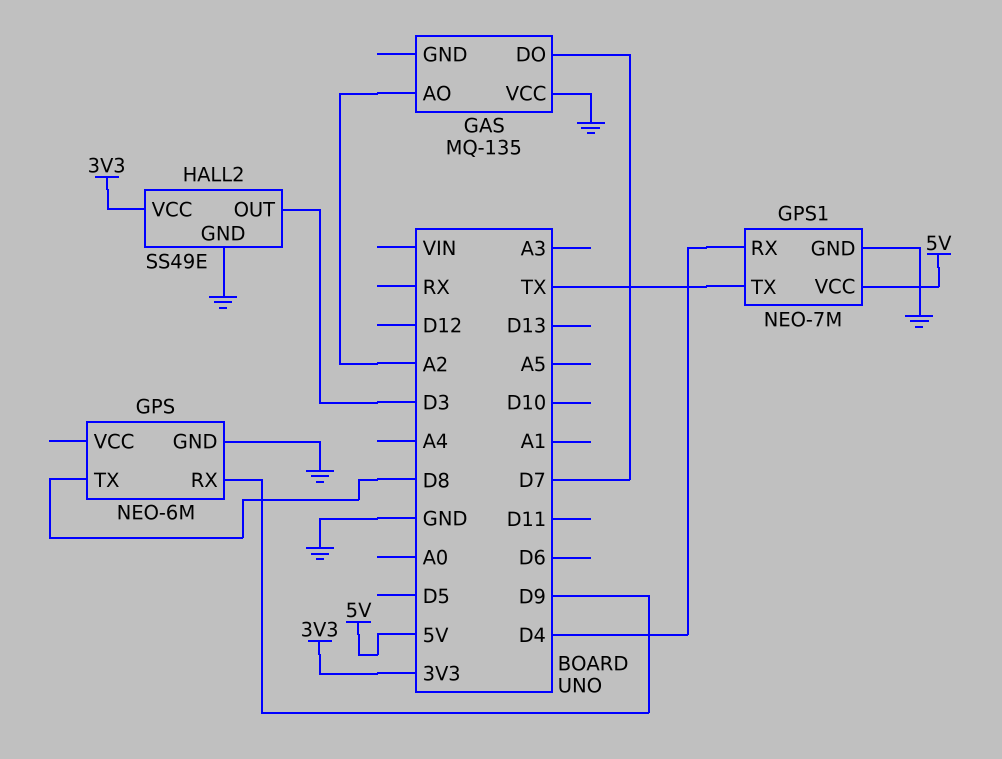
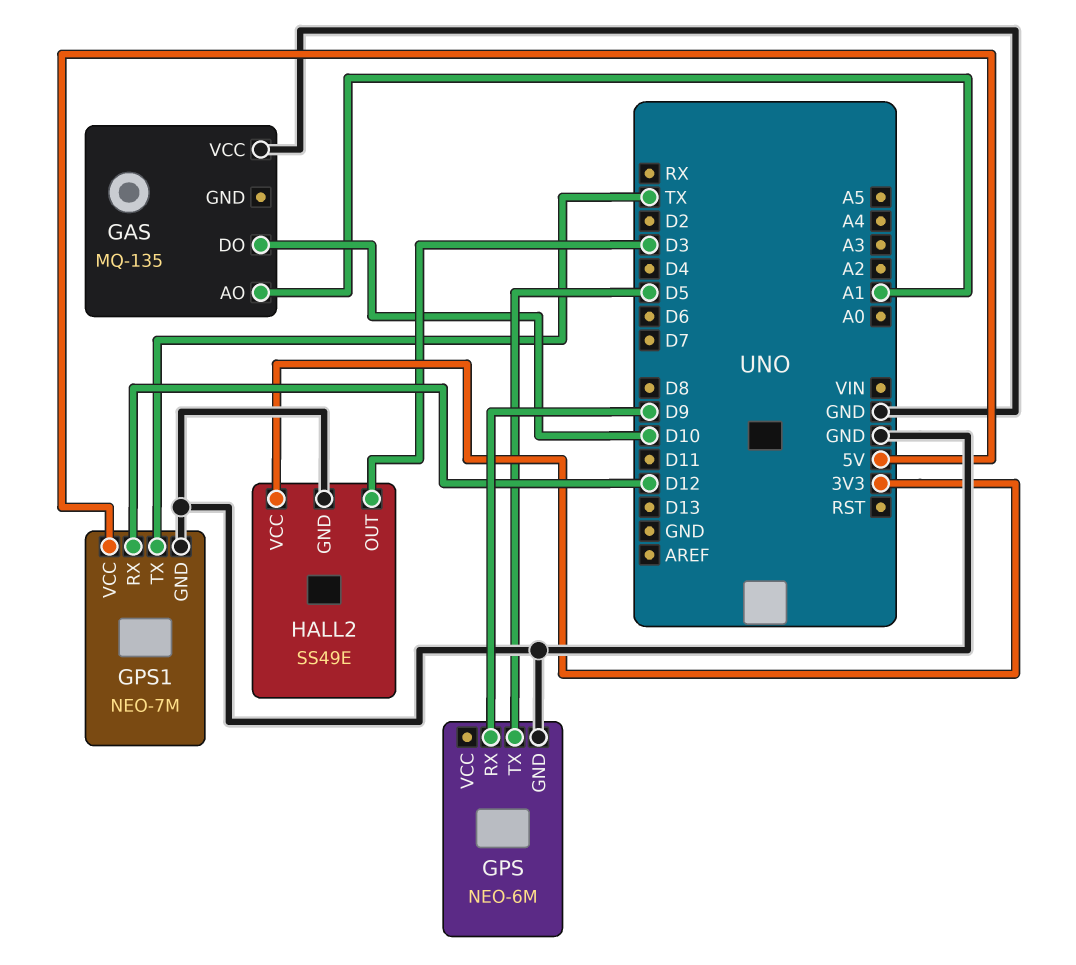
GAS pin AO: A2 -> A1
GAS pin DO: D7 -> D10
GPS pin TX: D8 -> D5
GPS1 pin RX: D4 -> D12

